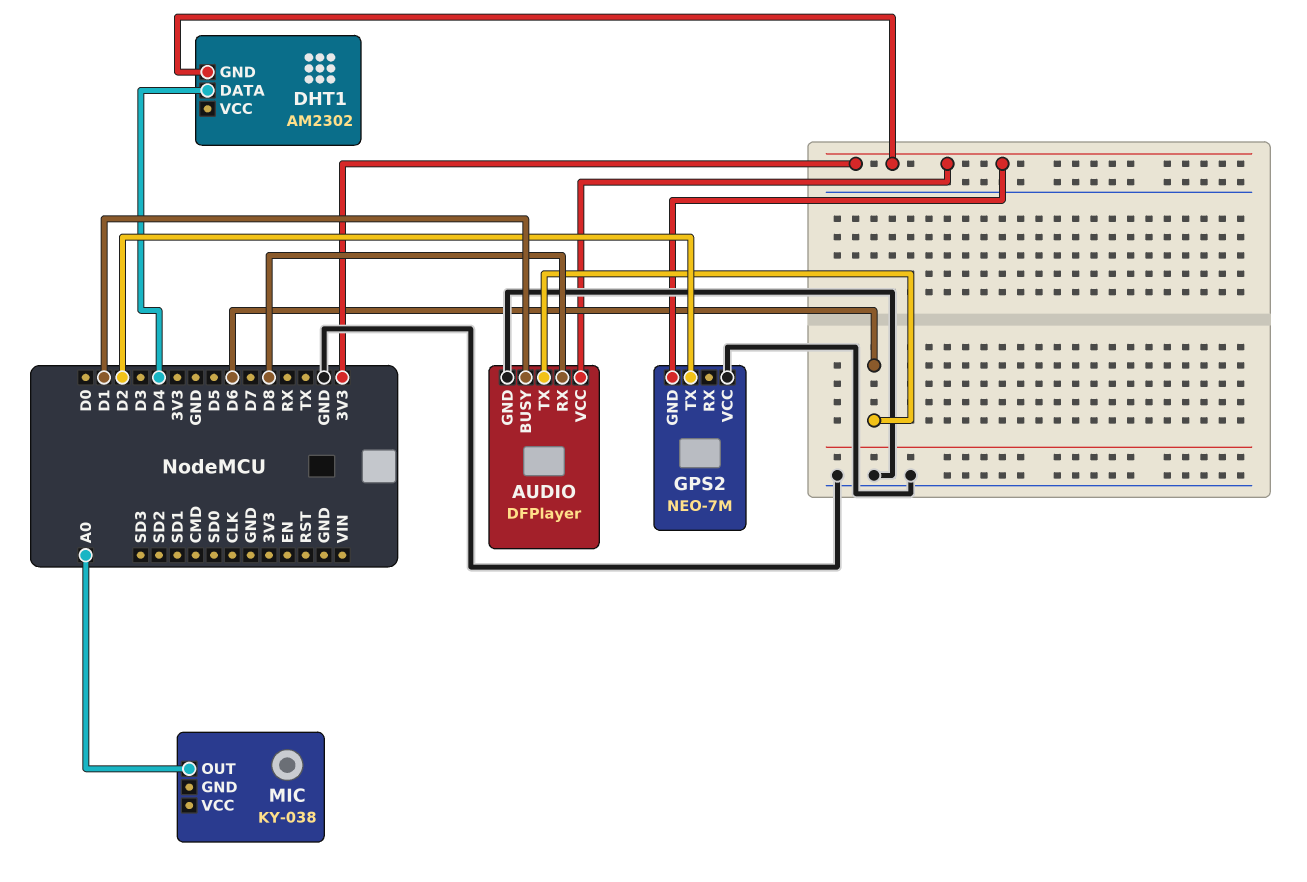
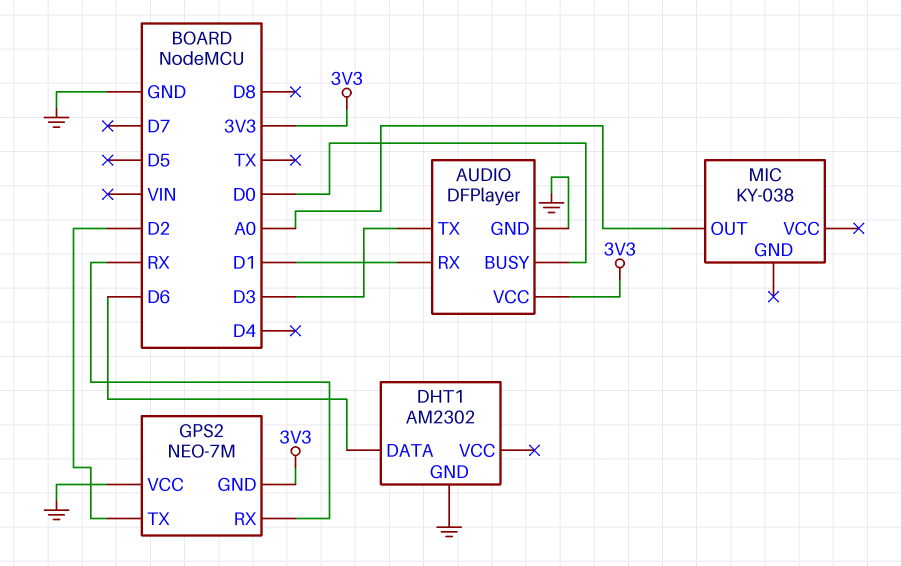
AUDIO pin BUSY: D1 -> D0
AUDIO pin RX: D8 -> D1
AUDIO pin TX: D6 -> D3
DHT1 pin DATA: D4 -> D6
DHT1 pin GND: 3V3 -> GND
GPS2 pin RX: none -> RX

